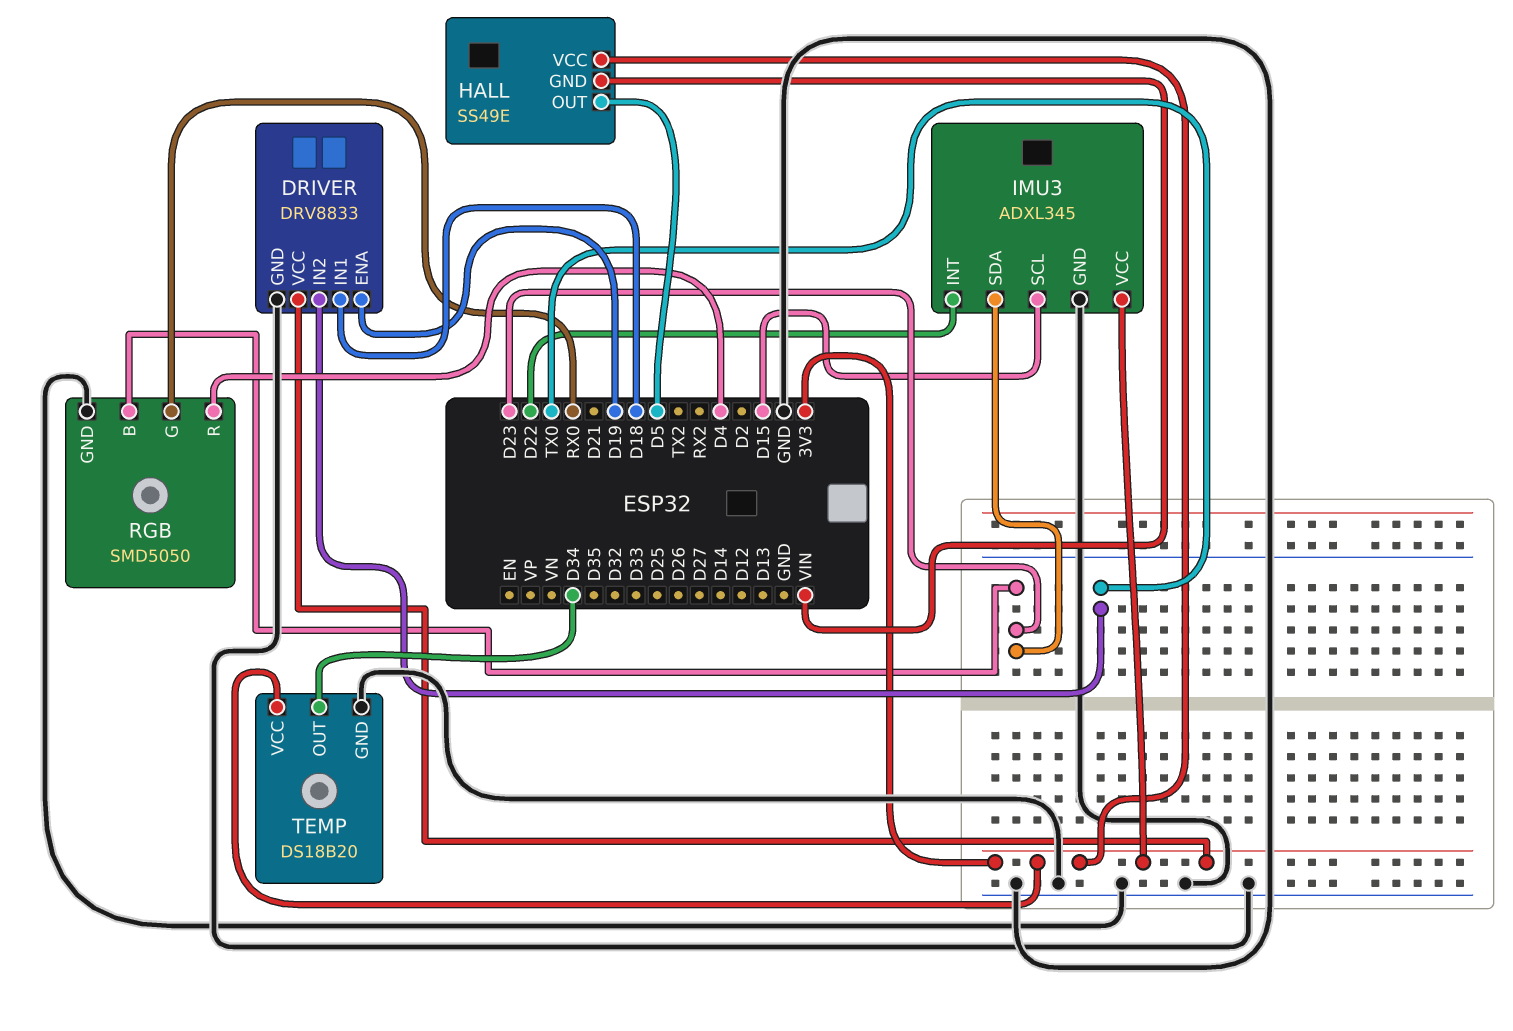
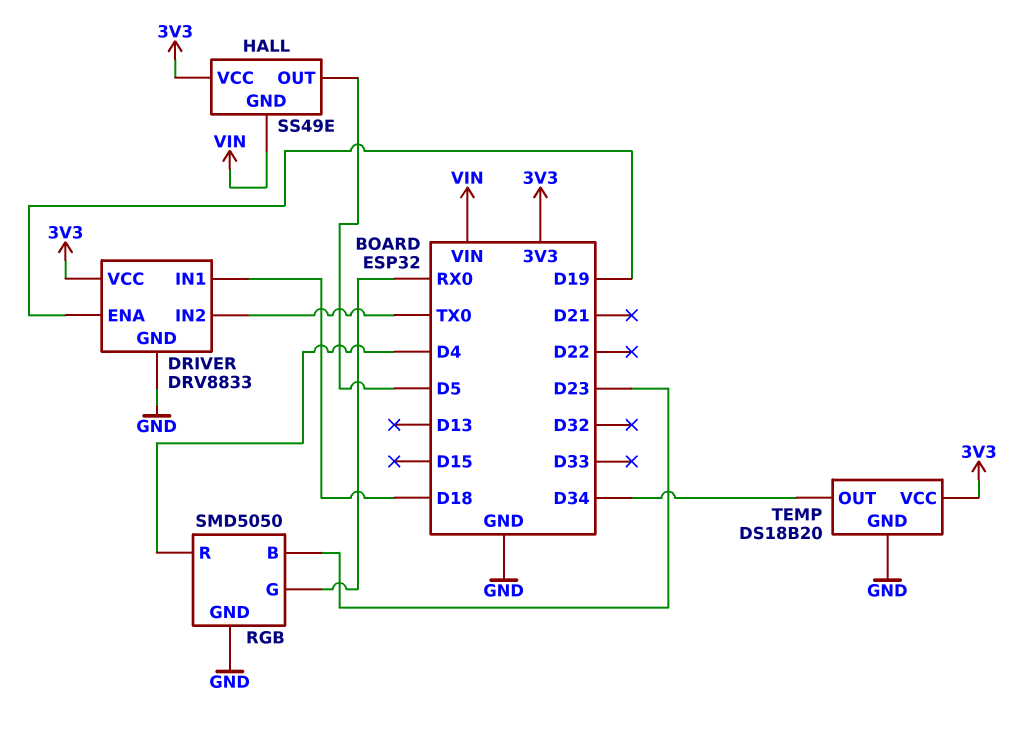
IMU3: ADXL345 -> none
IMU3 pin GND: GND -> none
IMU3 pin INT: D22 -> none
IMU3 pin SCL: D15 -> none
IMU3 pin SDA: D23 -> none
IMU3 pin VCC: 3V3 -> none

